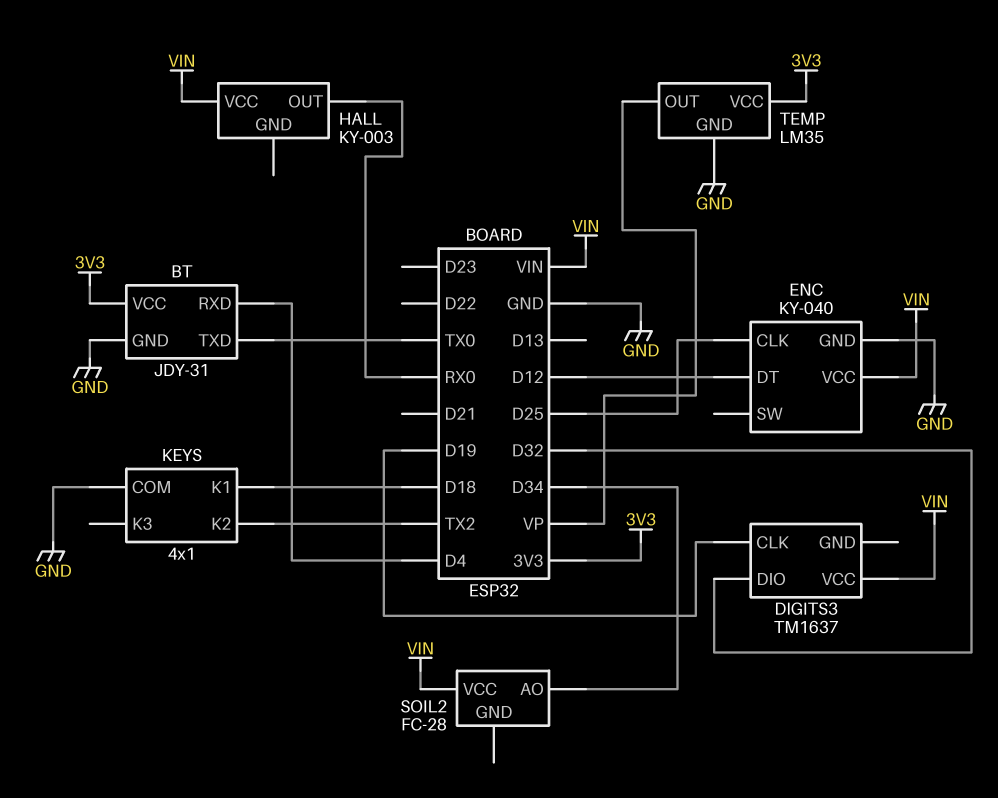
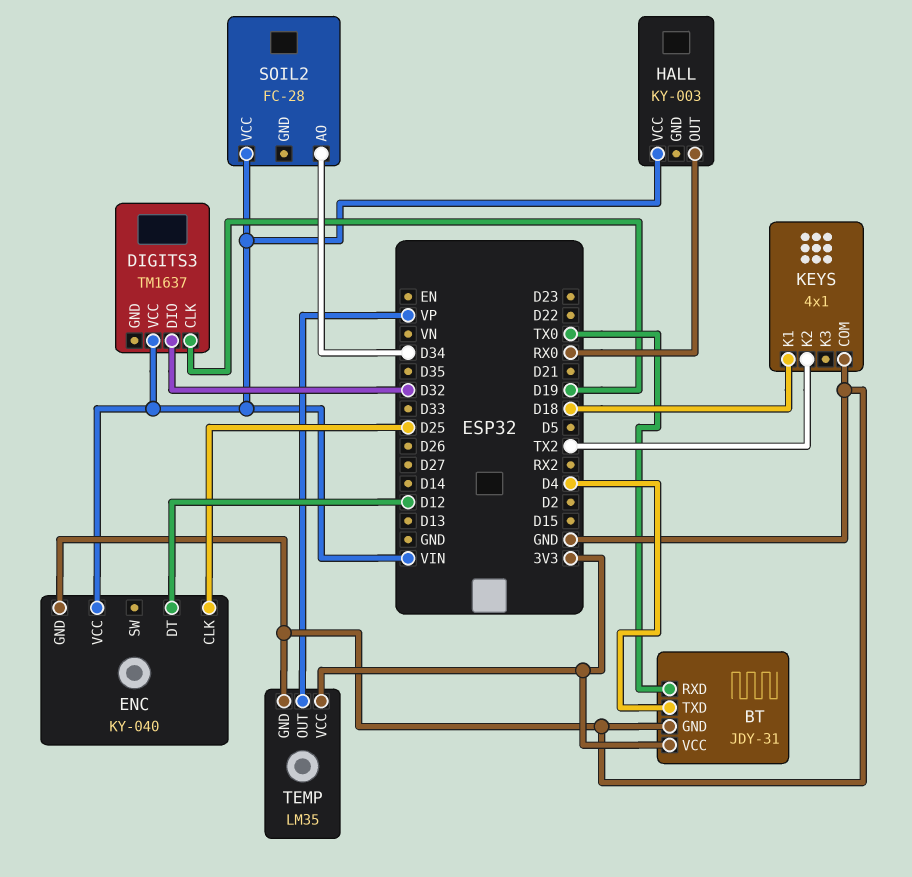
BT pin RXD: D4 -> TX0
BT pin TXD: TX0 -> D4

